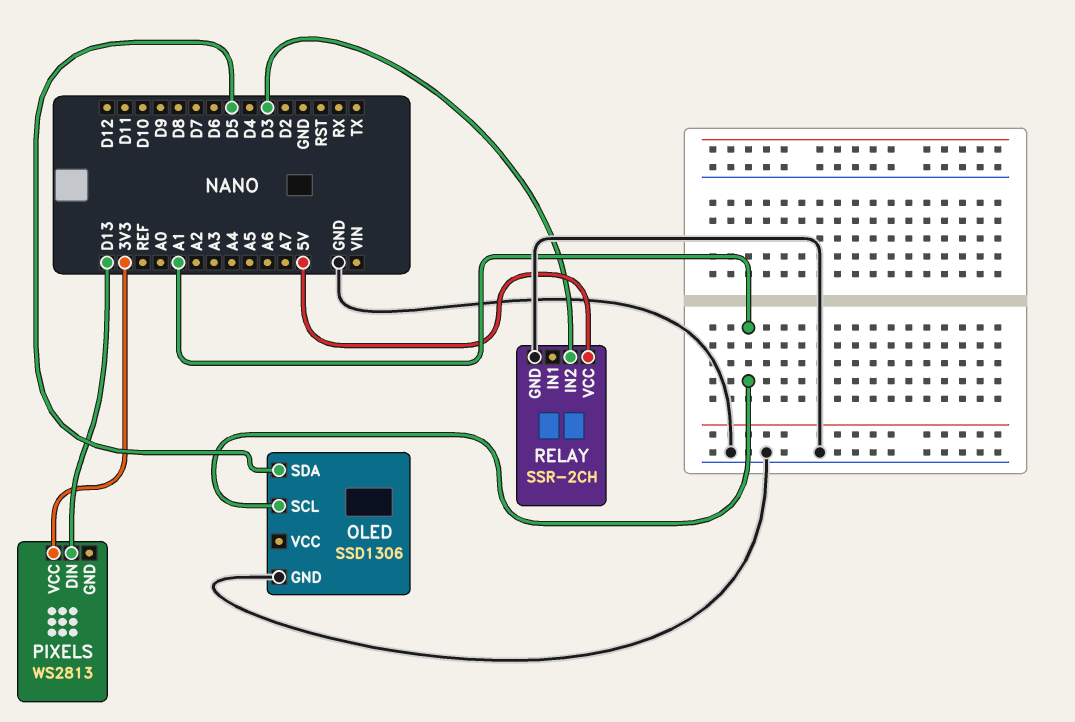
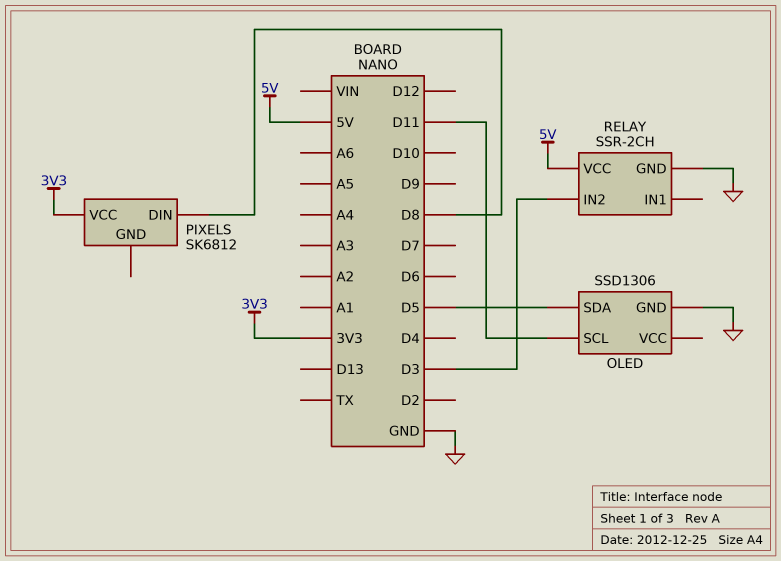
OLED pin SCL: A1 -> D11
PIXELS: WS2813 -> SK6812
PIXELS pin DIN: D13 -> D8

